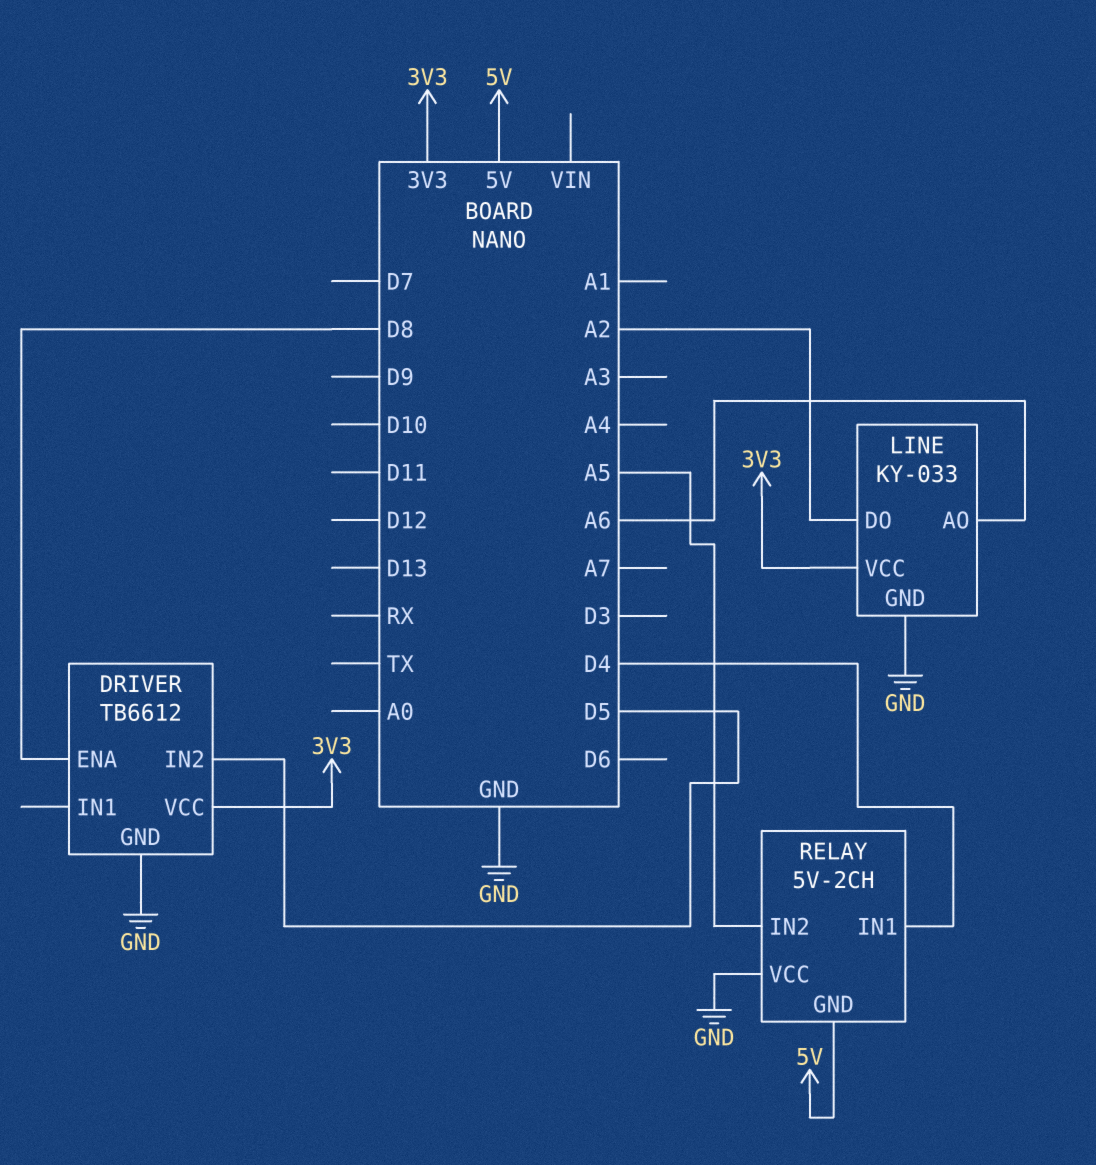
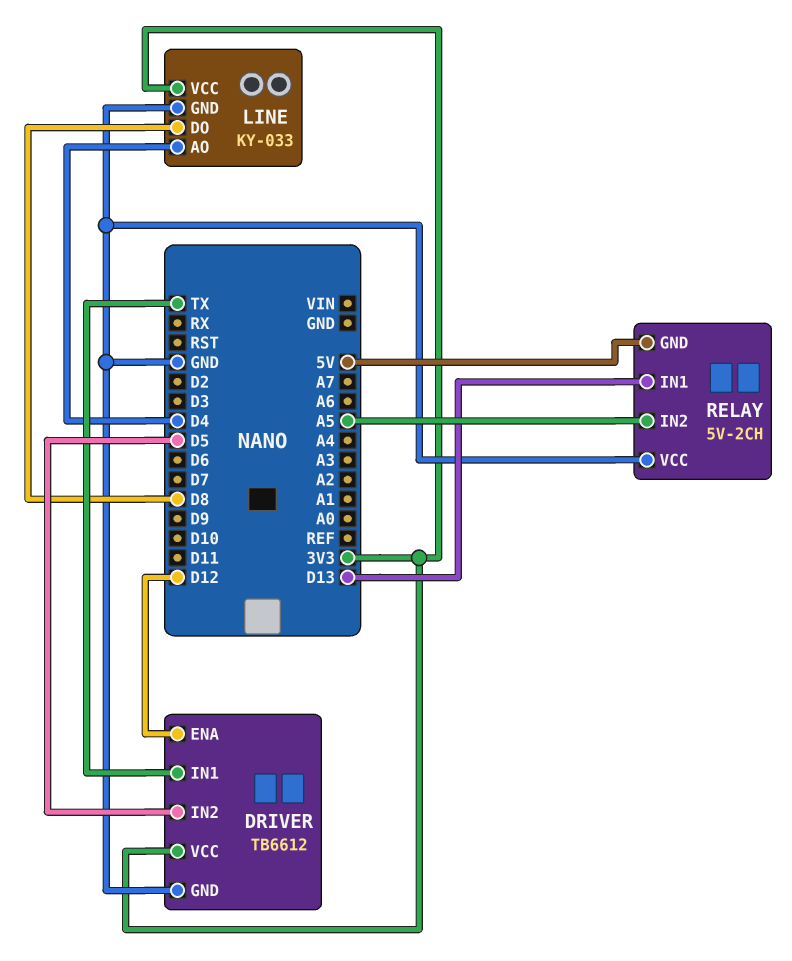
DRIVER pin ENA: D8 -> D12
DRIVER pin IN1: none -> TX
LINE pin AO: A6 -> D4
LINE pin DO: A2 -> D8
RELAY pin IN1: D4 -> D13

